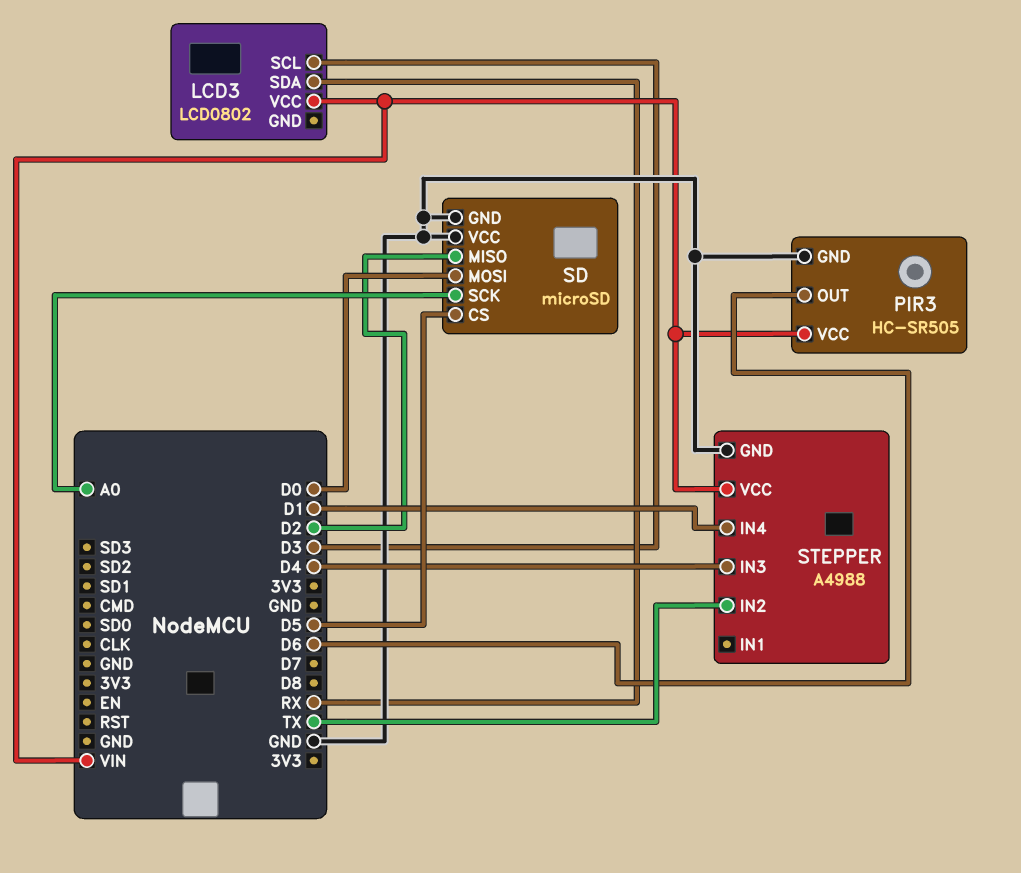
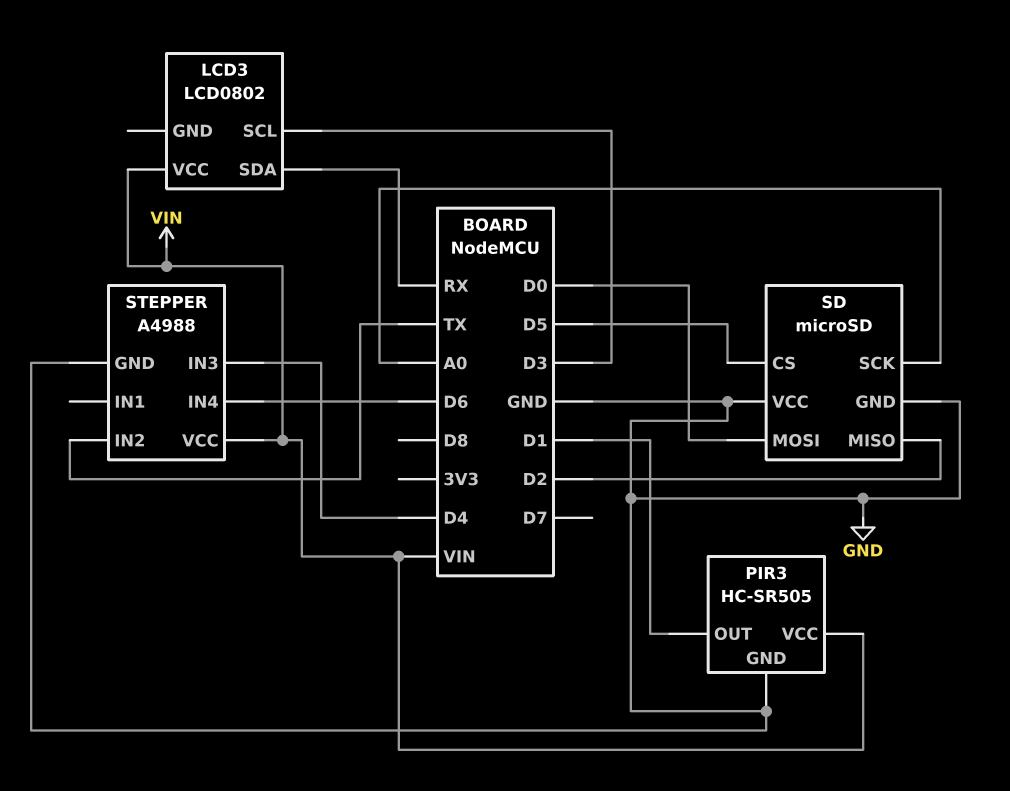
PIR3 pin OUT: D6 -> D1
STEPPER pin IN4: D1 -> D6

